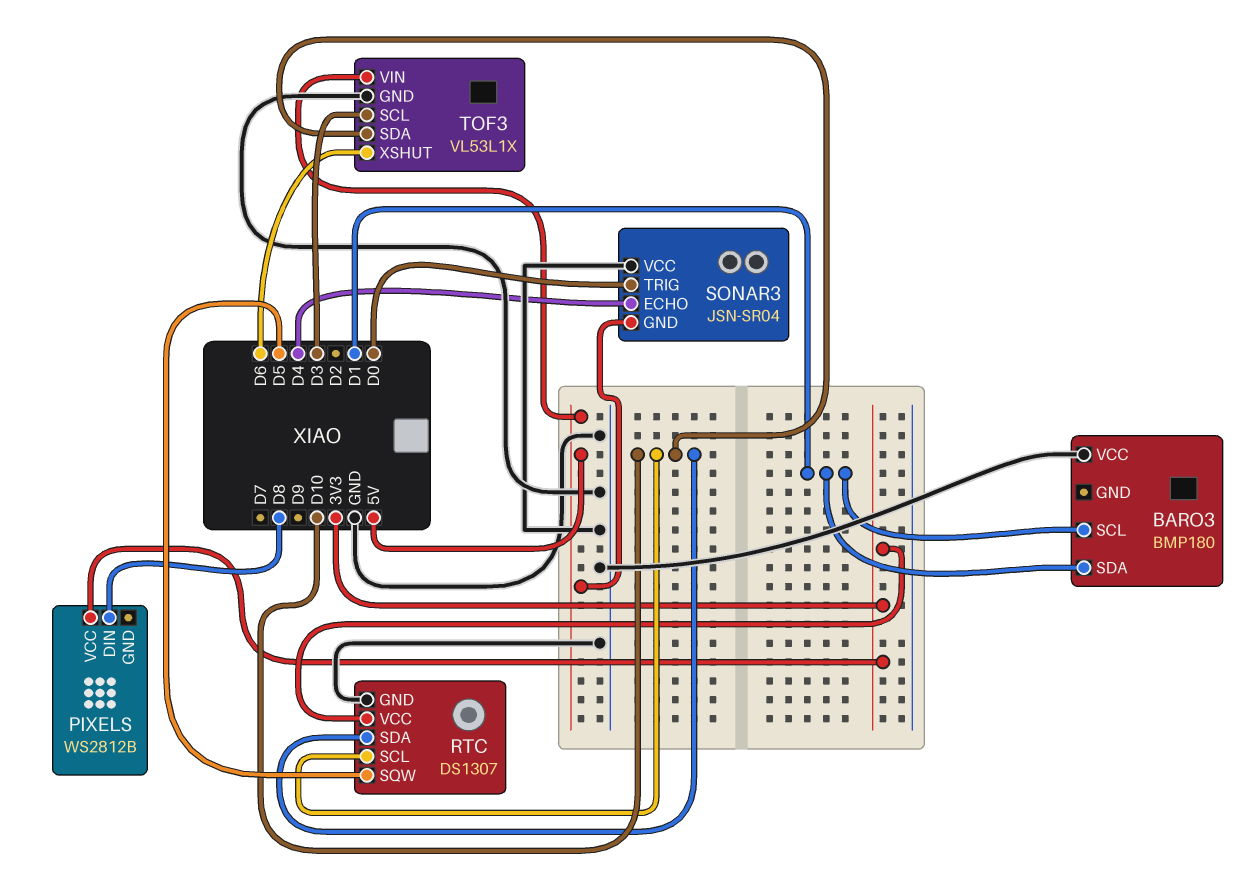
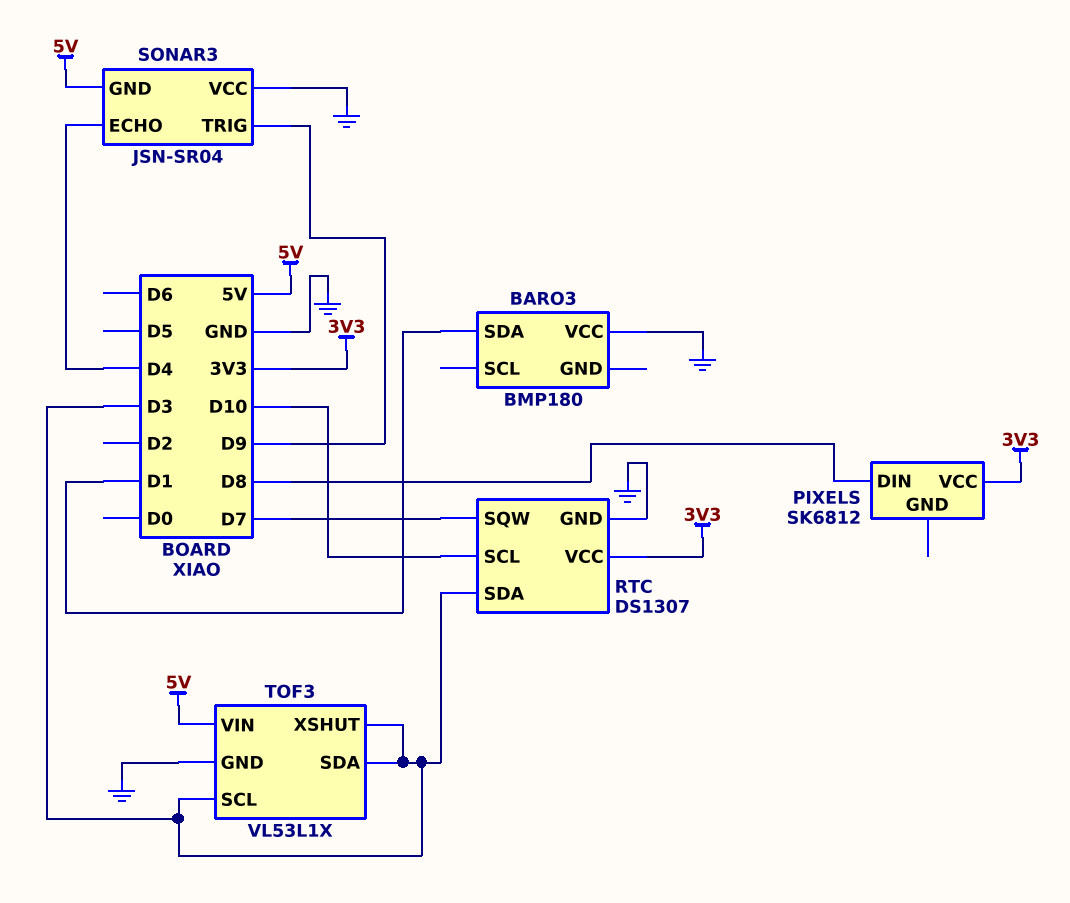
BARO3 pin SCL: D1 -> none
PIXELS: WS2812B -> SK6812
RTC pin SDA: D10 -> D3
RTC pin SQW: D5 -> D7
SONAR3 pin TRIG: D0 -> D9
TOF3 pin SDA: D10 -> D3
TOF3 pin XSHUT: D6 -> D3

